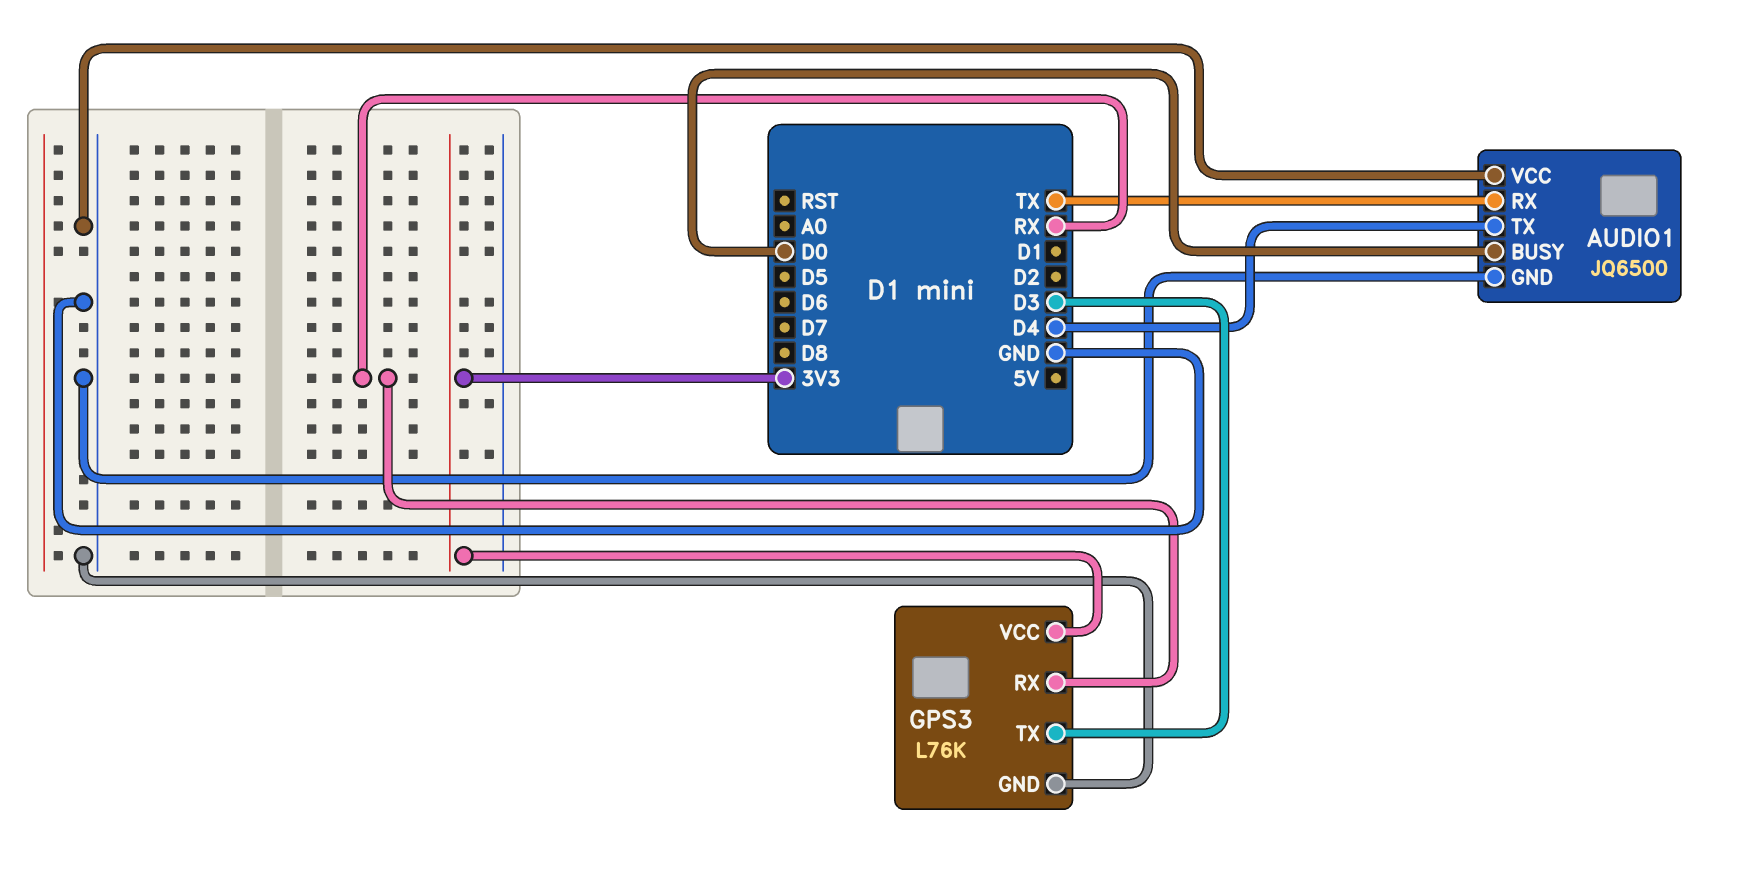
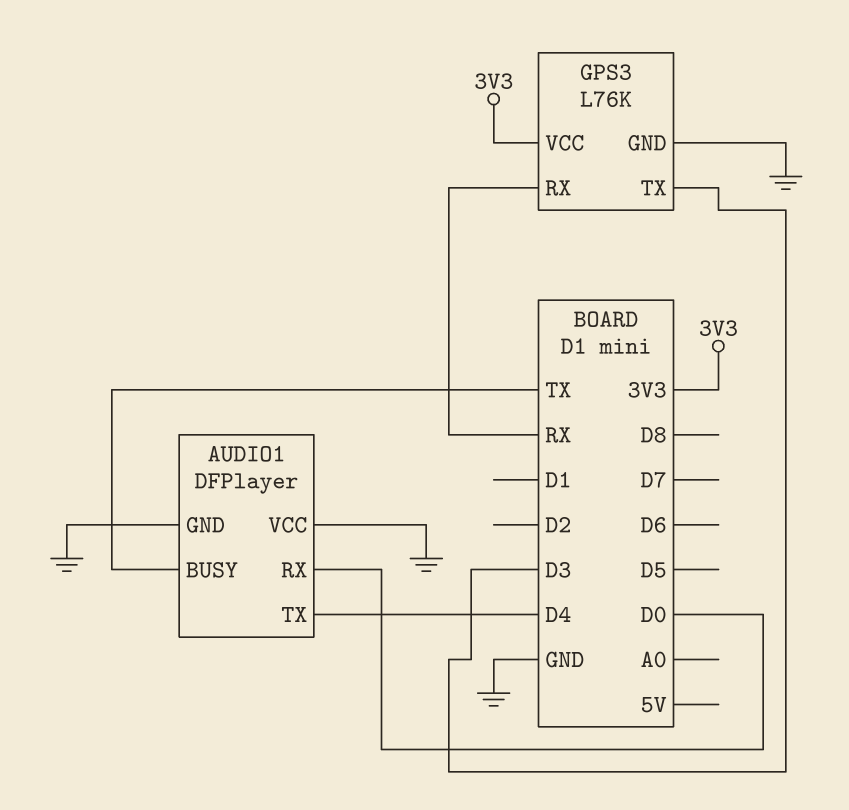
AUDIO1: JQ6500 -> DFPlayer
AUDIO1 pin BUSY: D0 -> TX
AUDIO1 pin RX: TX -> D0

